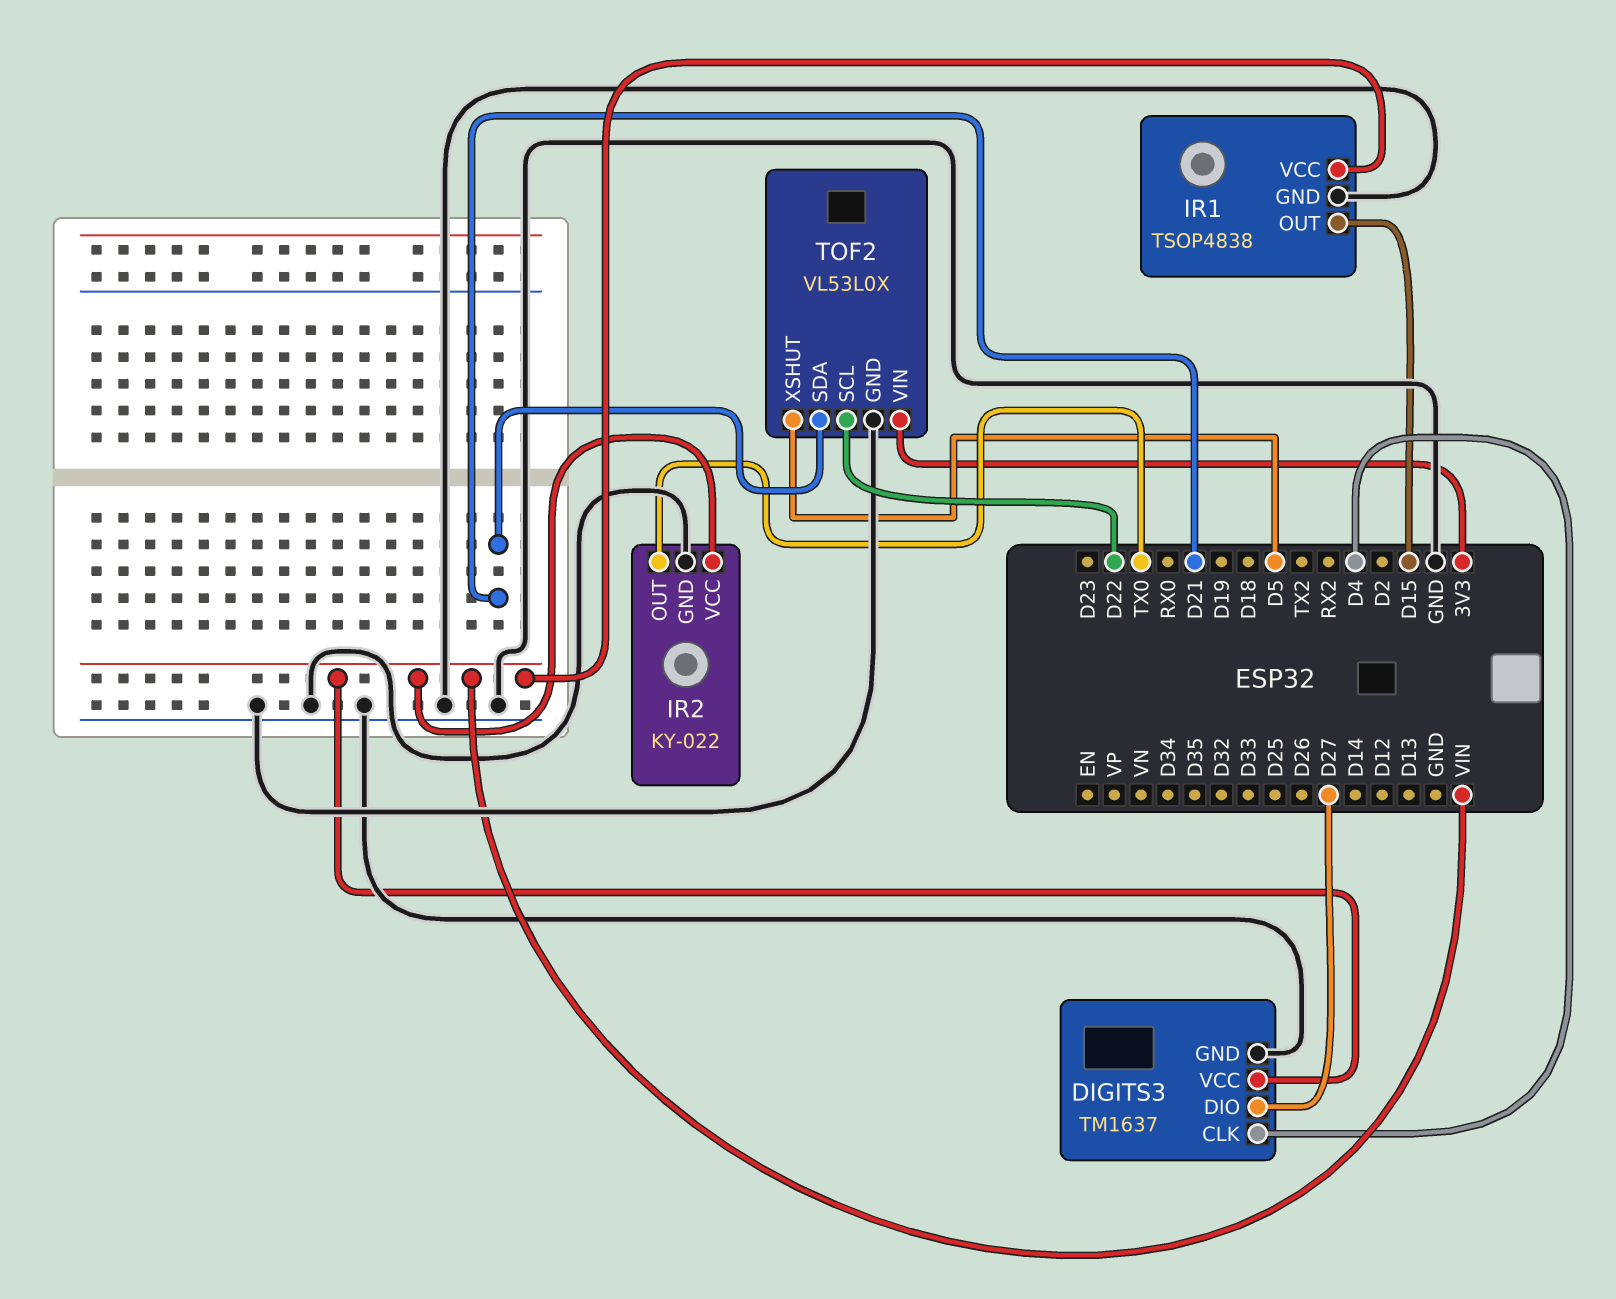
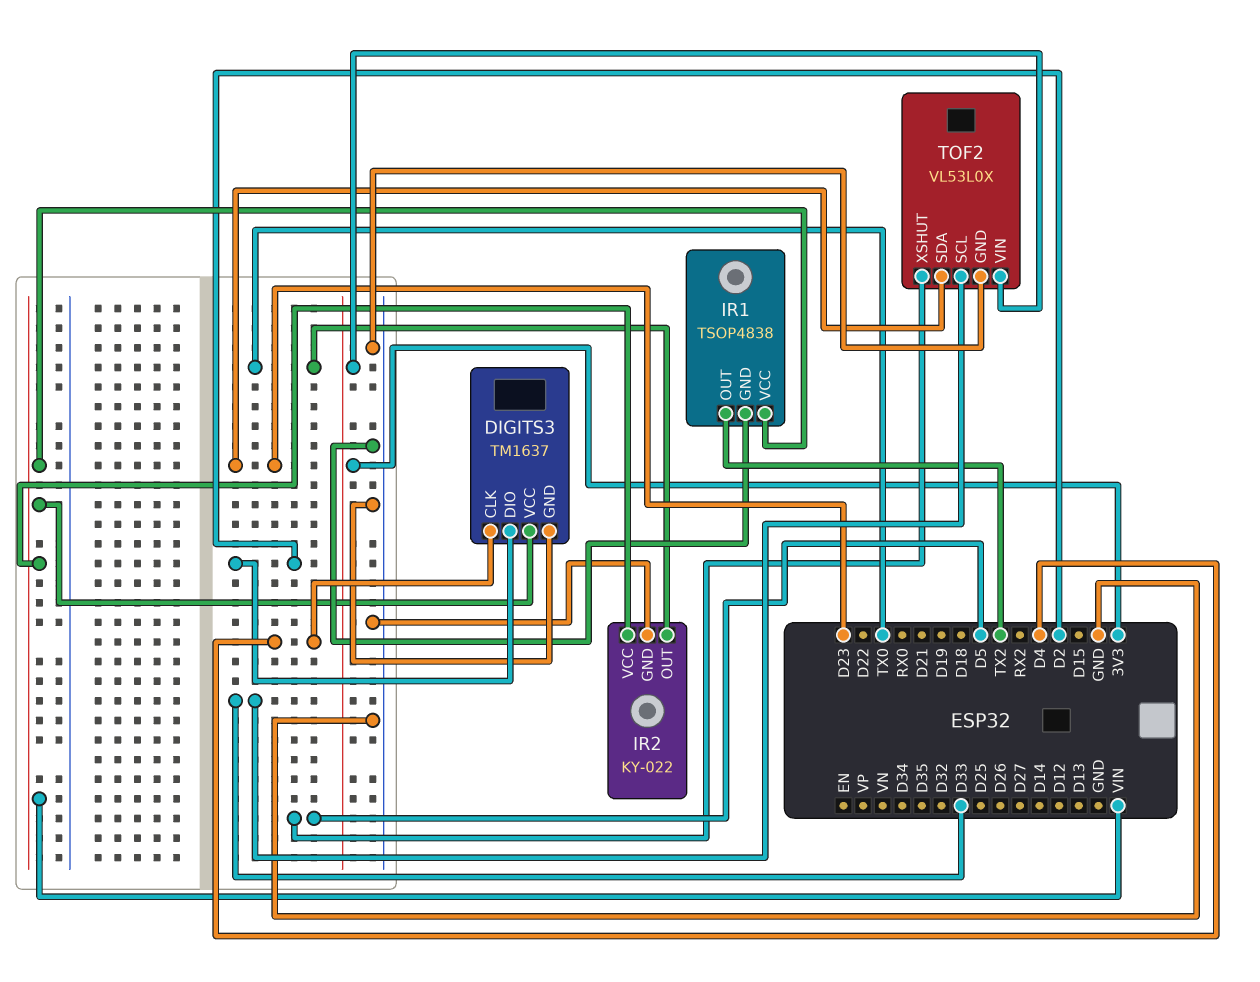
DIGITS3 pin DIO: D27 -> D2
IR1 pin OUT: D15 -> TX2
TOF2 pin SCL: D22 -> D33
TOF2 pin SDA: D21 -> D23

